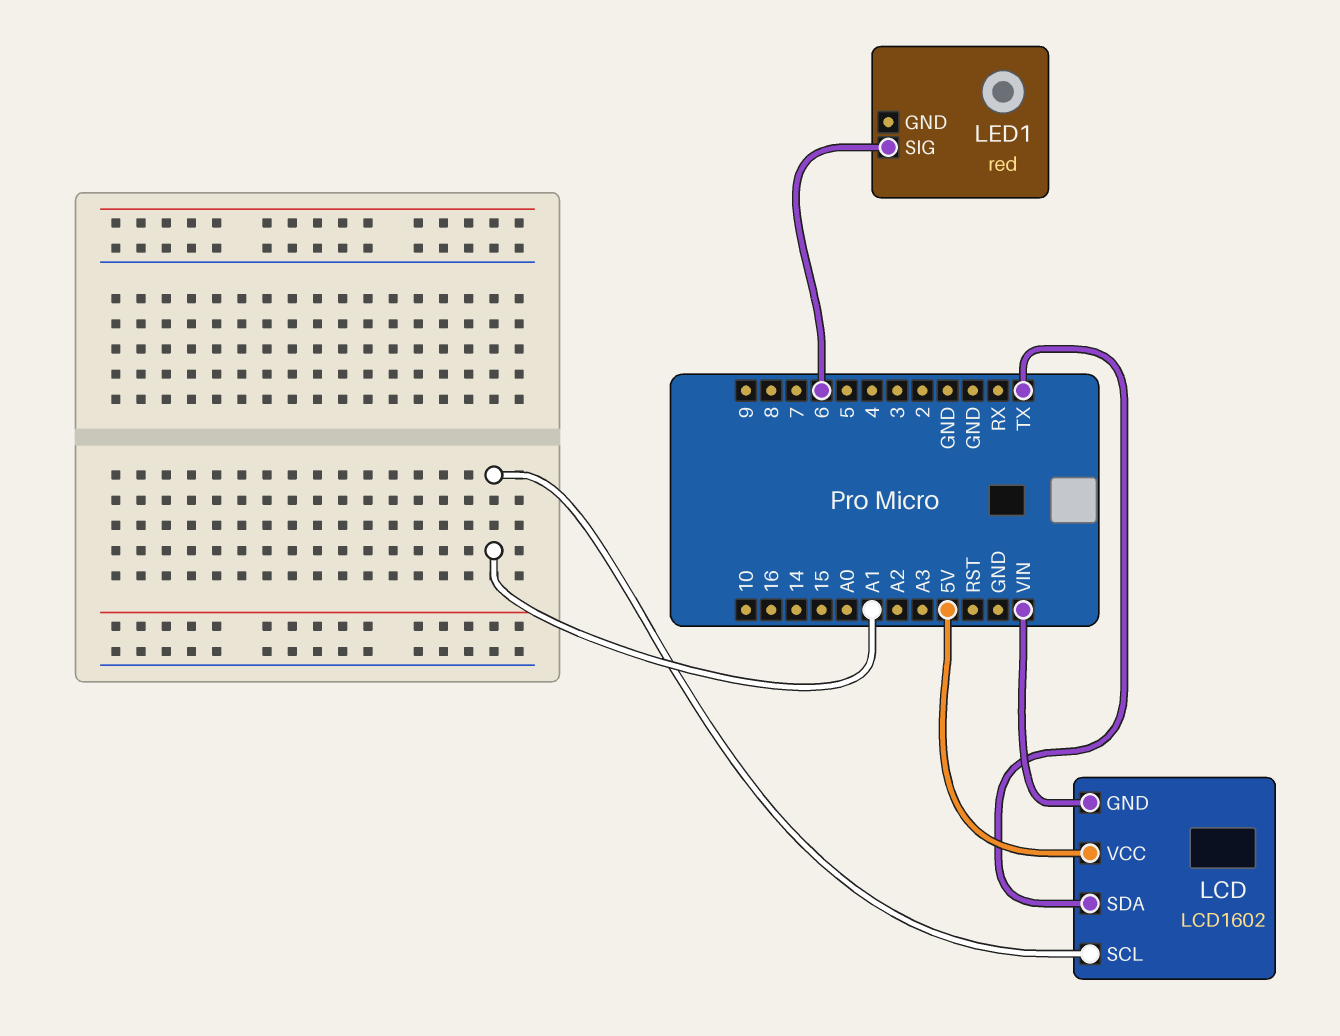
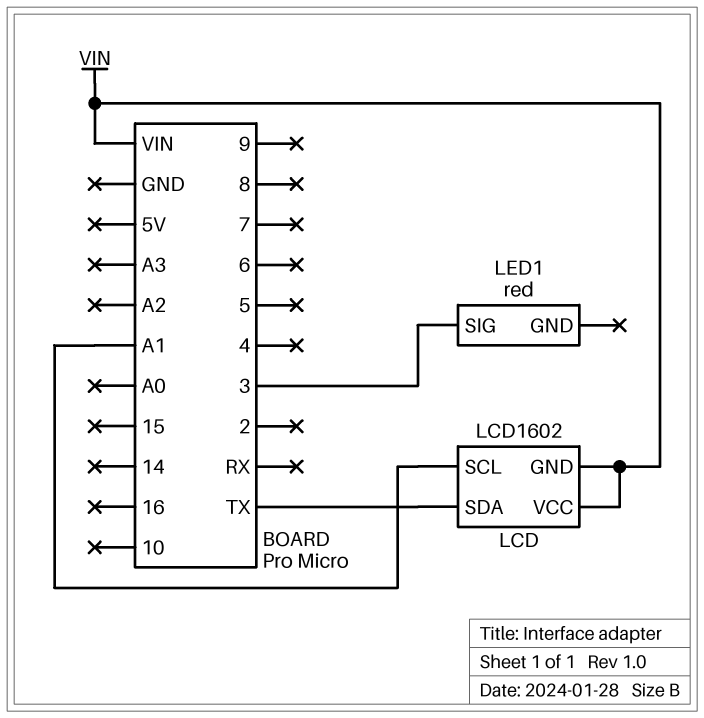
LCD pin VCC: 5V -> VIN
LED1 pin SIG: 6 -> 3

